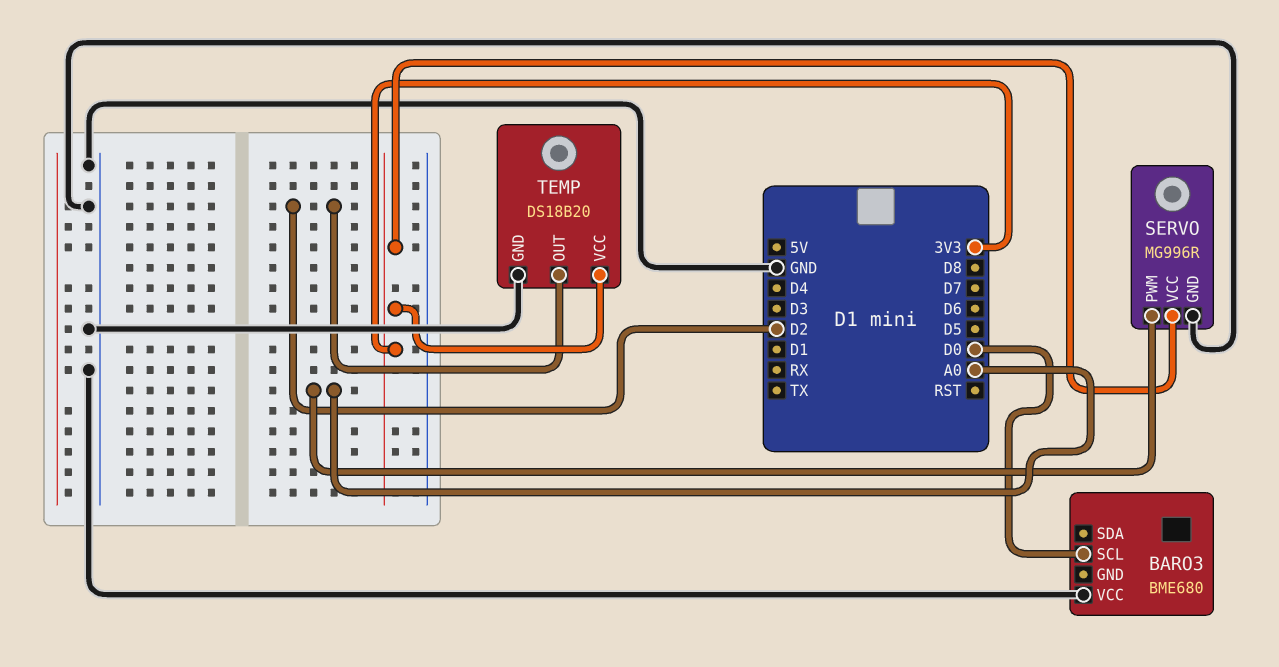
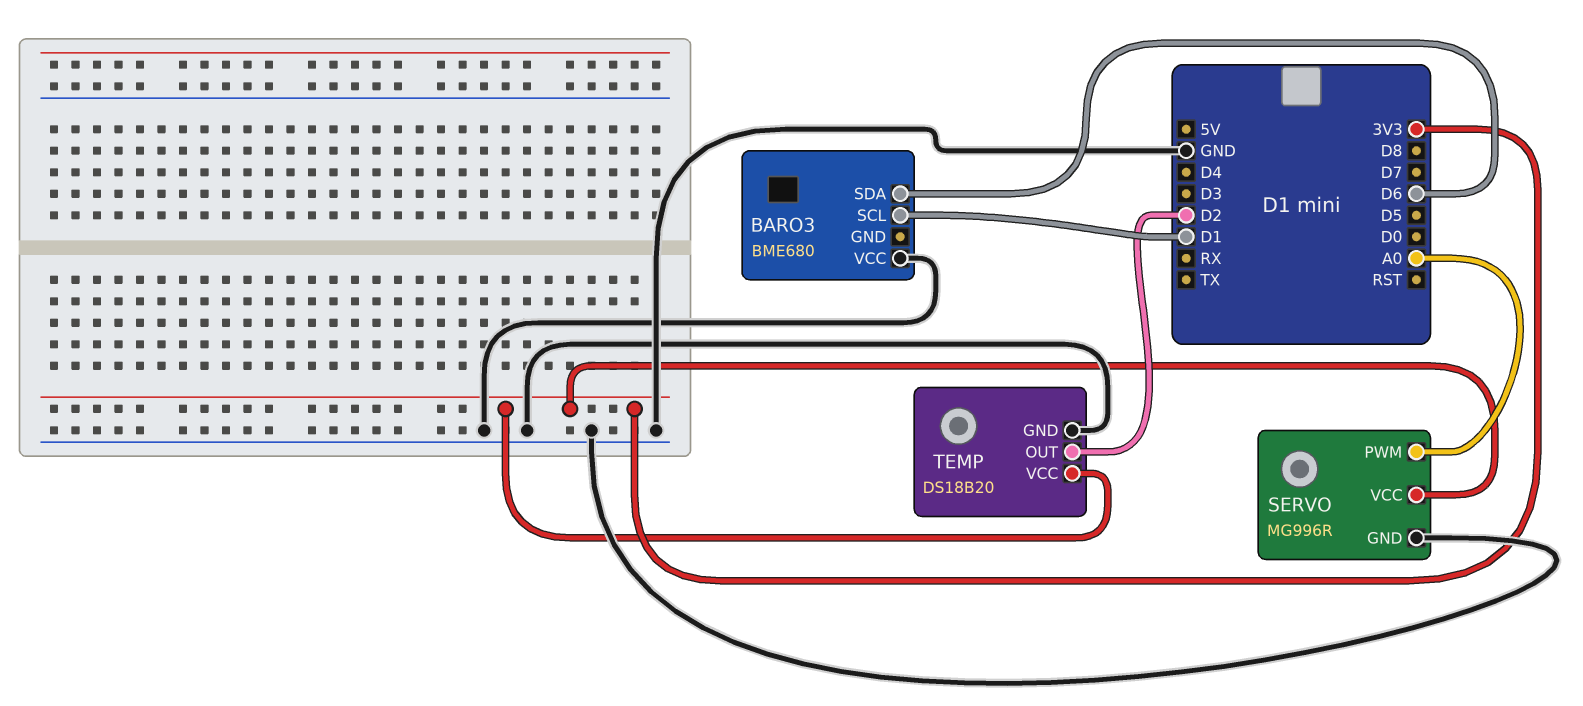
BARO3 pin SCL: D0 -> D1
BARO3 pin SDA: none -> D6

